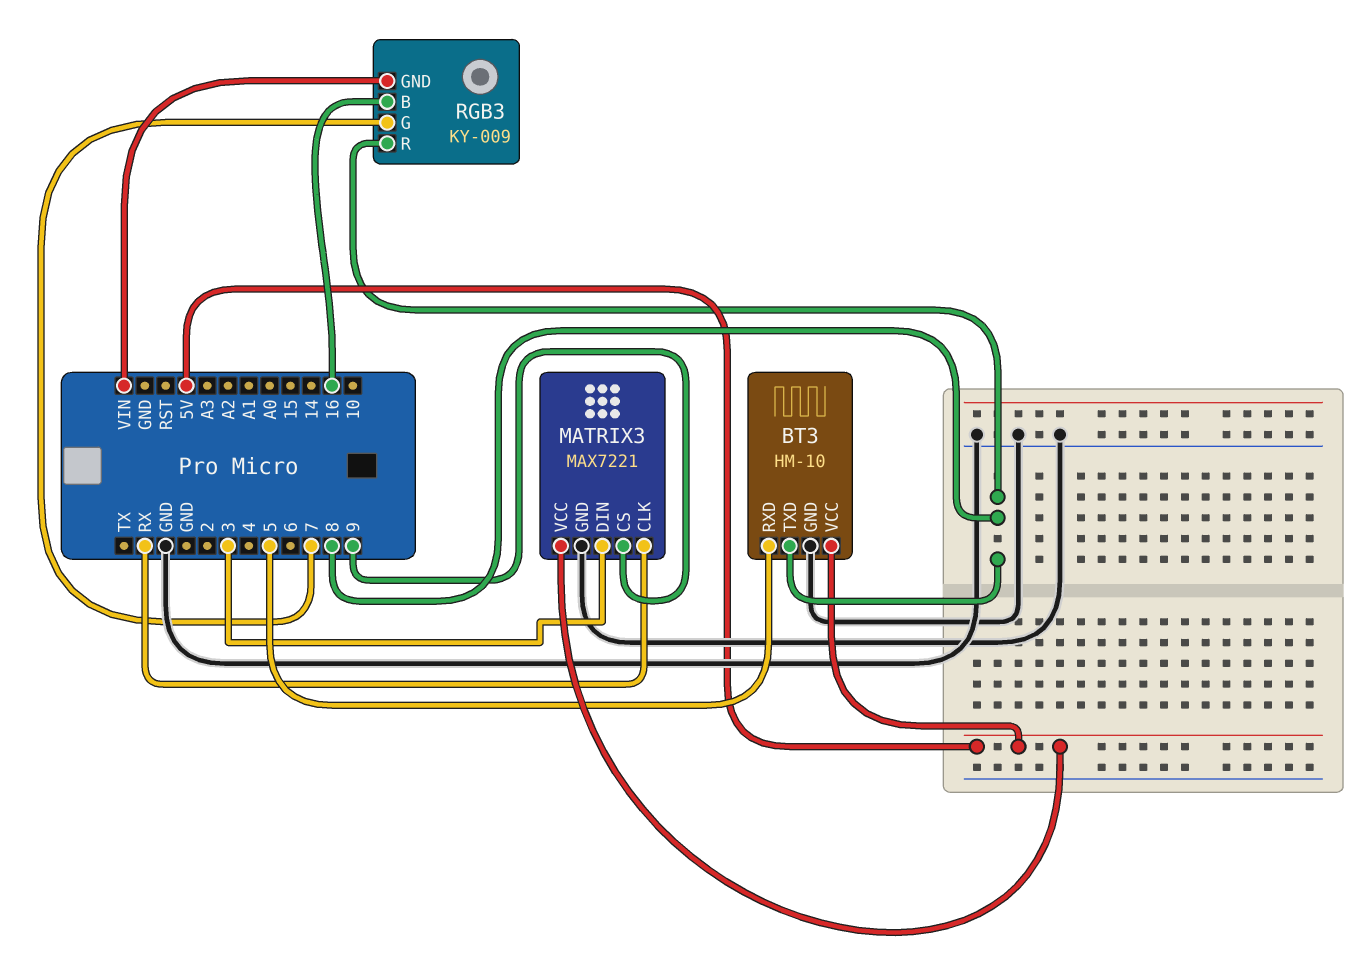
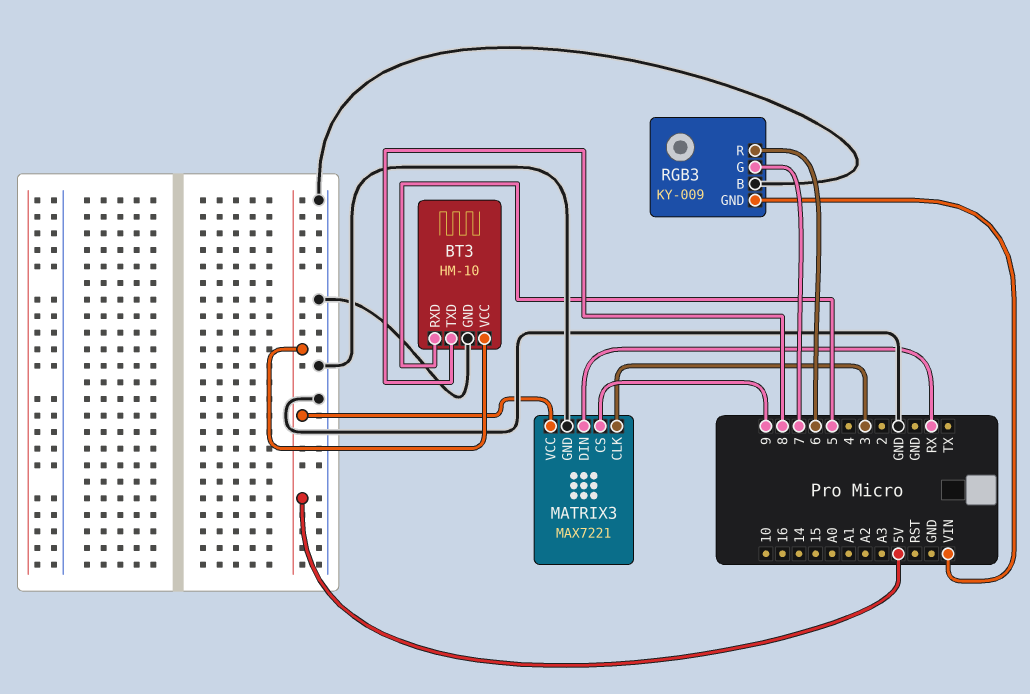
MATRIX3 pin CLK: RX -> 3
MATRIX3 pin DIN: 3 -> RX
RGB3 pin B: 16 -> GND
RGB3 pin R: 8 -> 6

